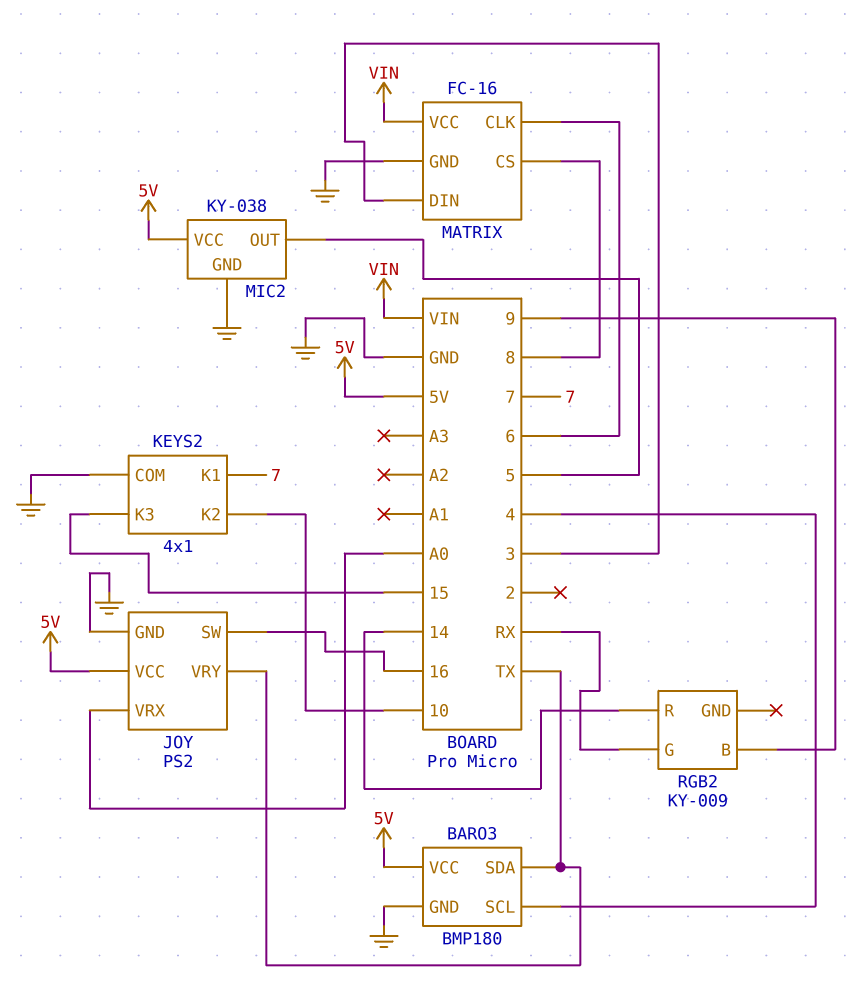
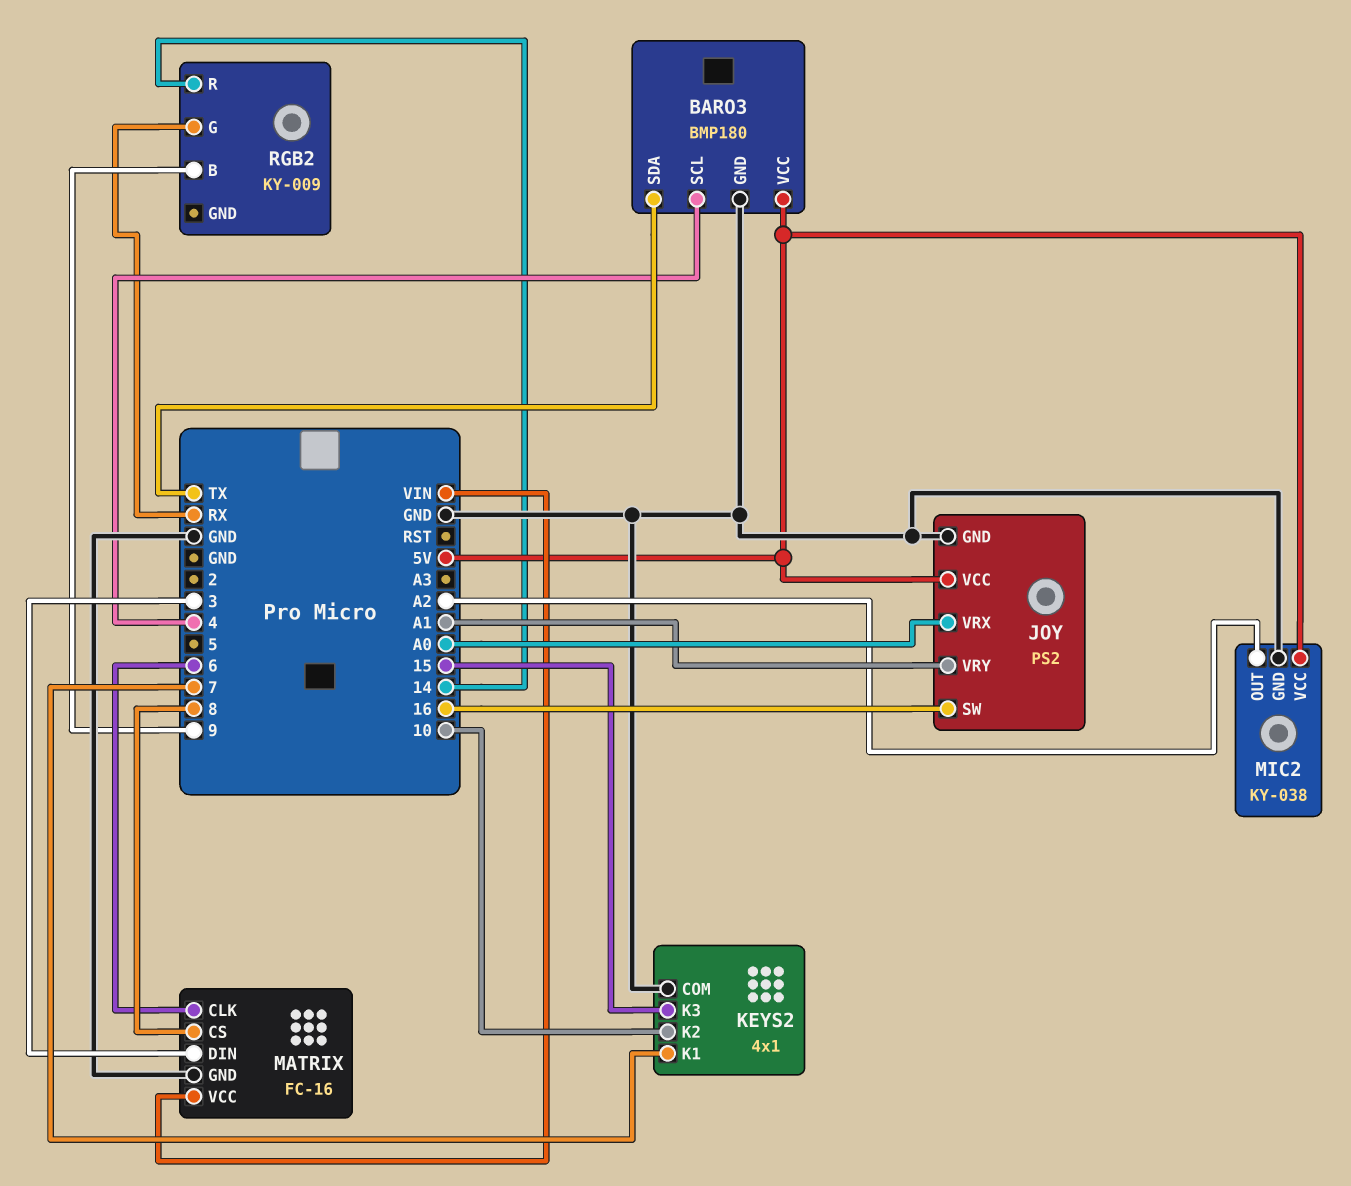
JOY pin VRY: TX -> A1
MIC2 pin OUT: 5 -> A2

